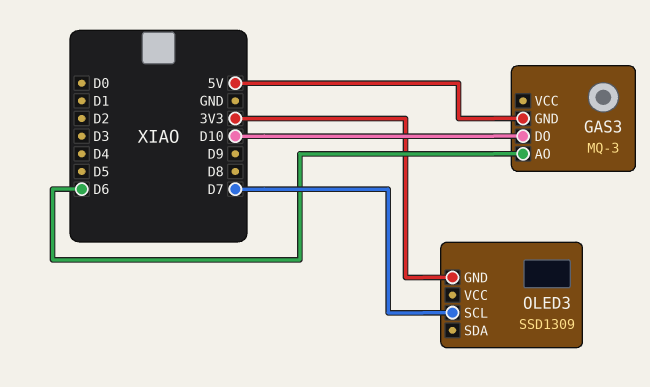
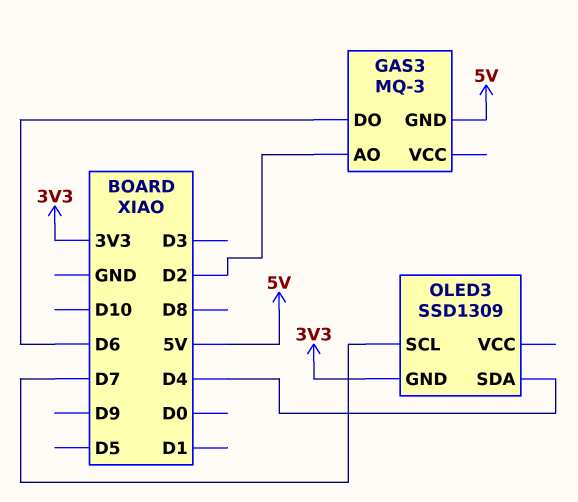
GAS3 pin AO: D6 -> D2
GAS3 pin DO: D10 -> D6
OLED3 pin SDA: none -> D4

